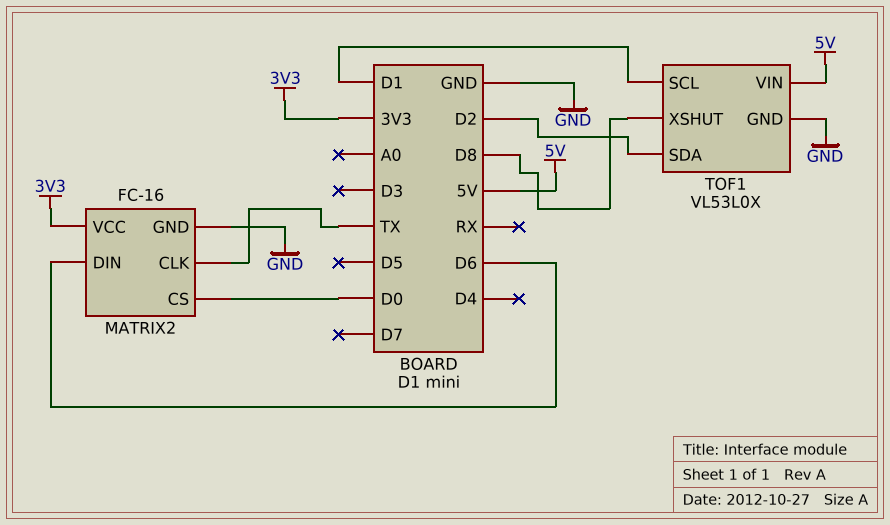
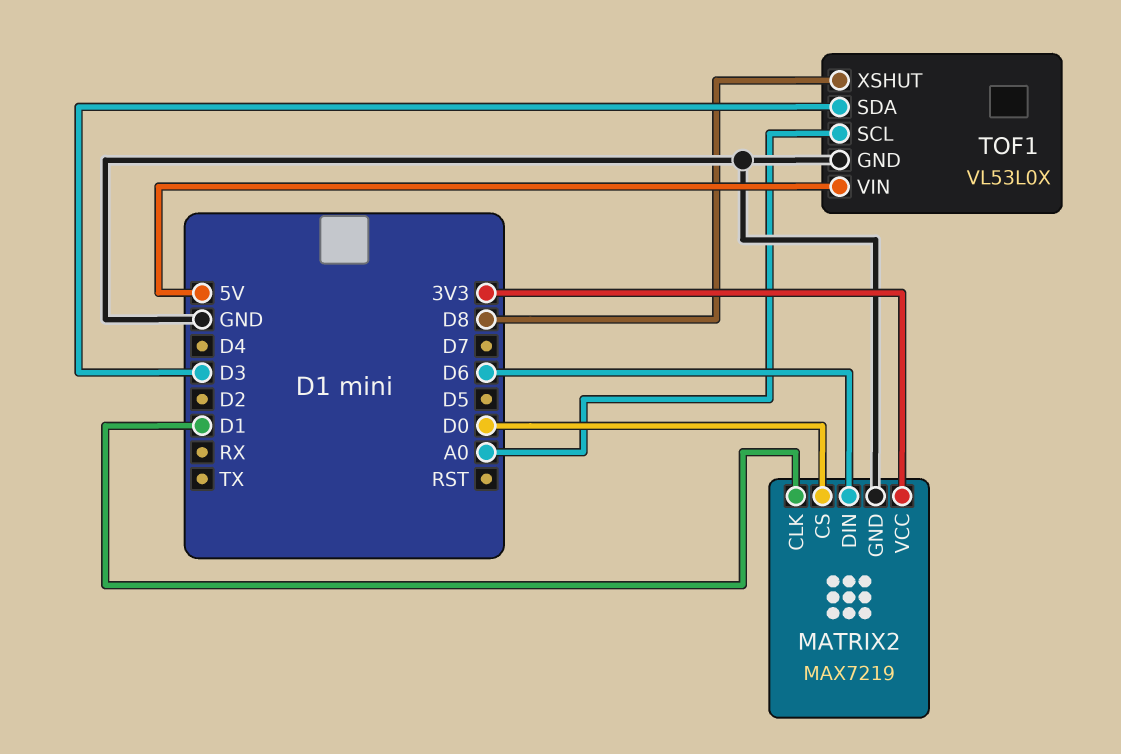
MATRIX2: FC-16 -> MAX7219
MATRIX2 pin CLK: TX -> D1
TOF1 pin SCL: D1 -> A0
TOF1 pin SDA: D2 -> D3

